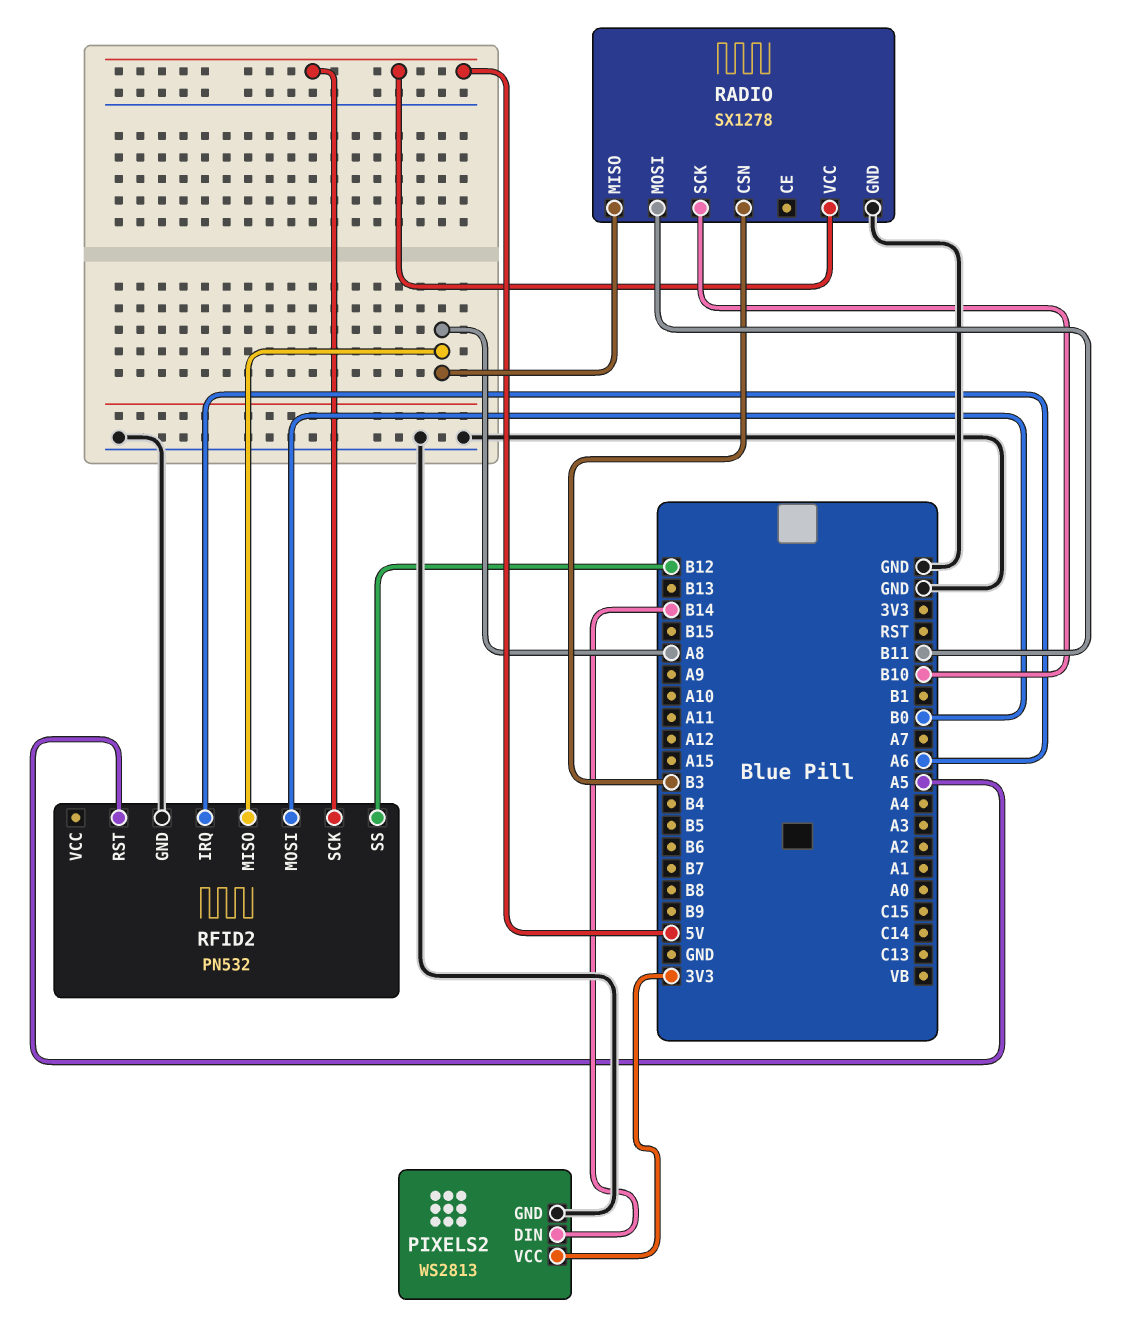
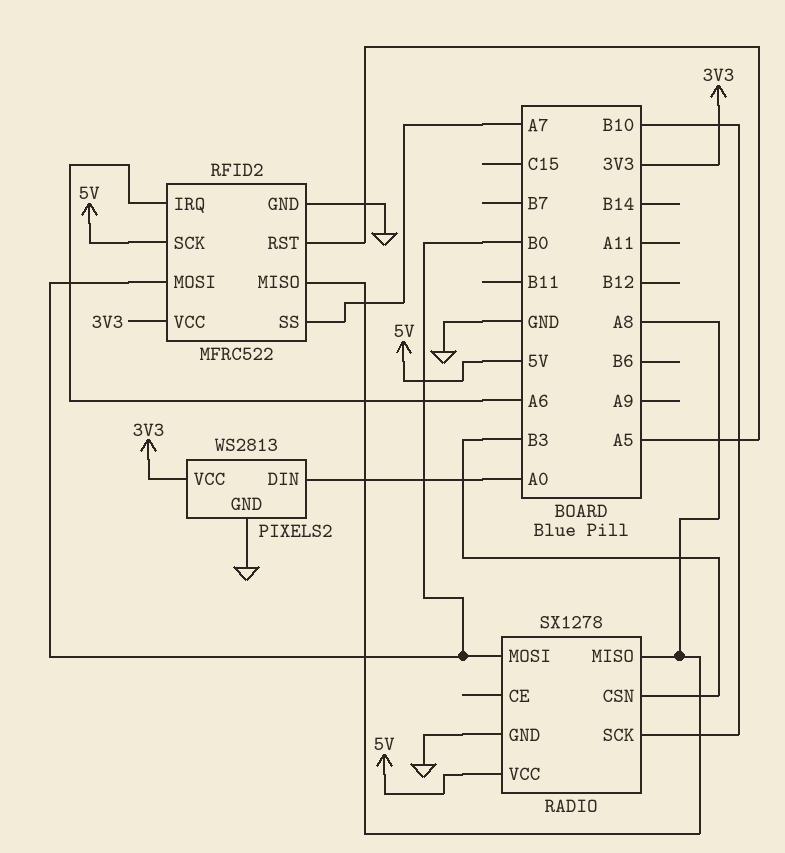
PIXELS2 pin DIN: B14 -> A0
RADIO pin MOSI: B11 -> B0
RFID2: PN532 -> MFRC522
RFID2 pin SS: B12 -> A7
RFID2 pin VCC: none -> 3V3

